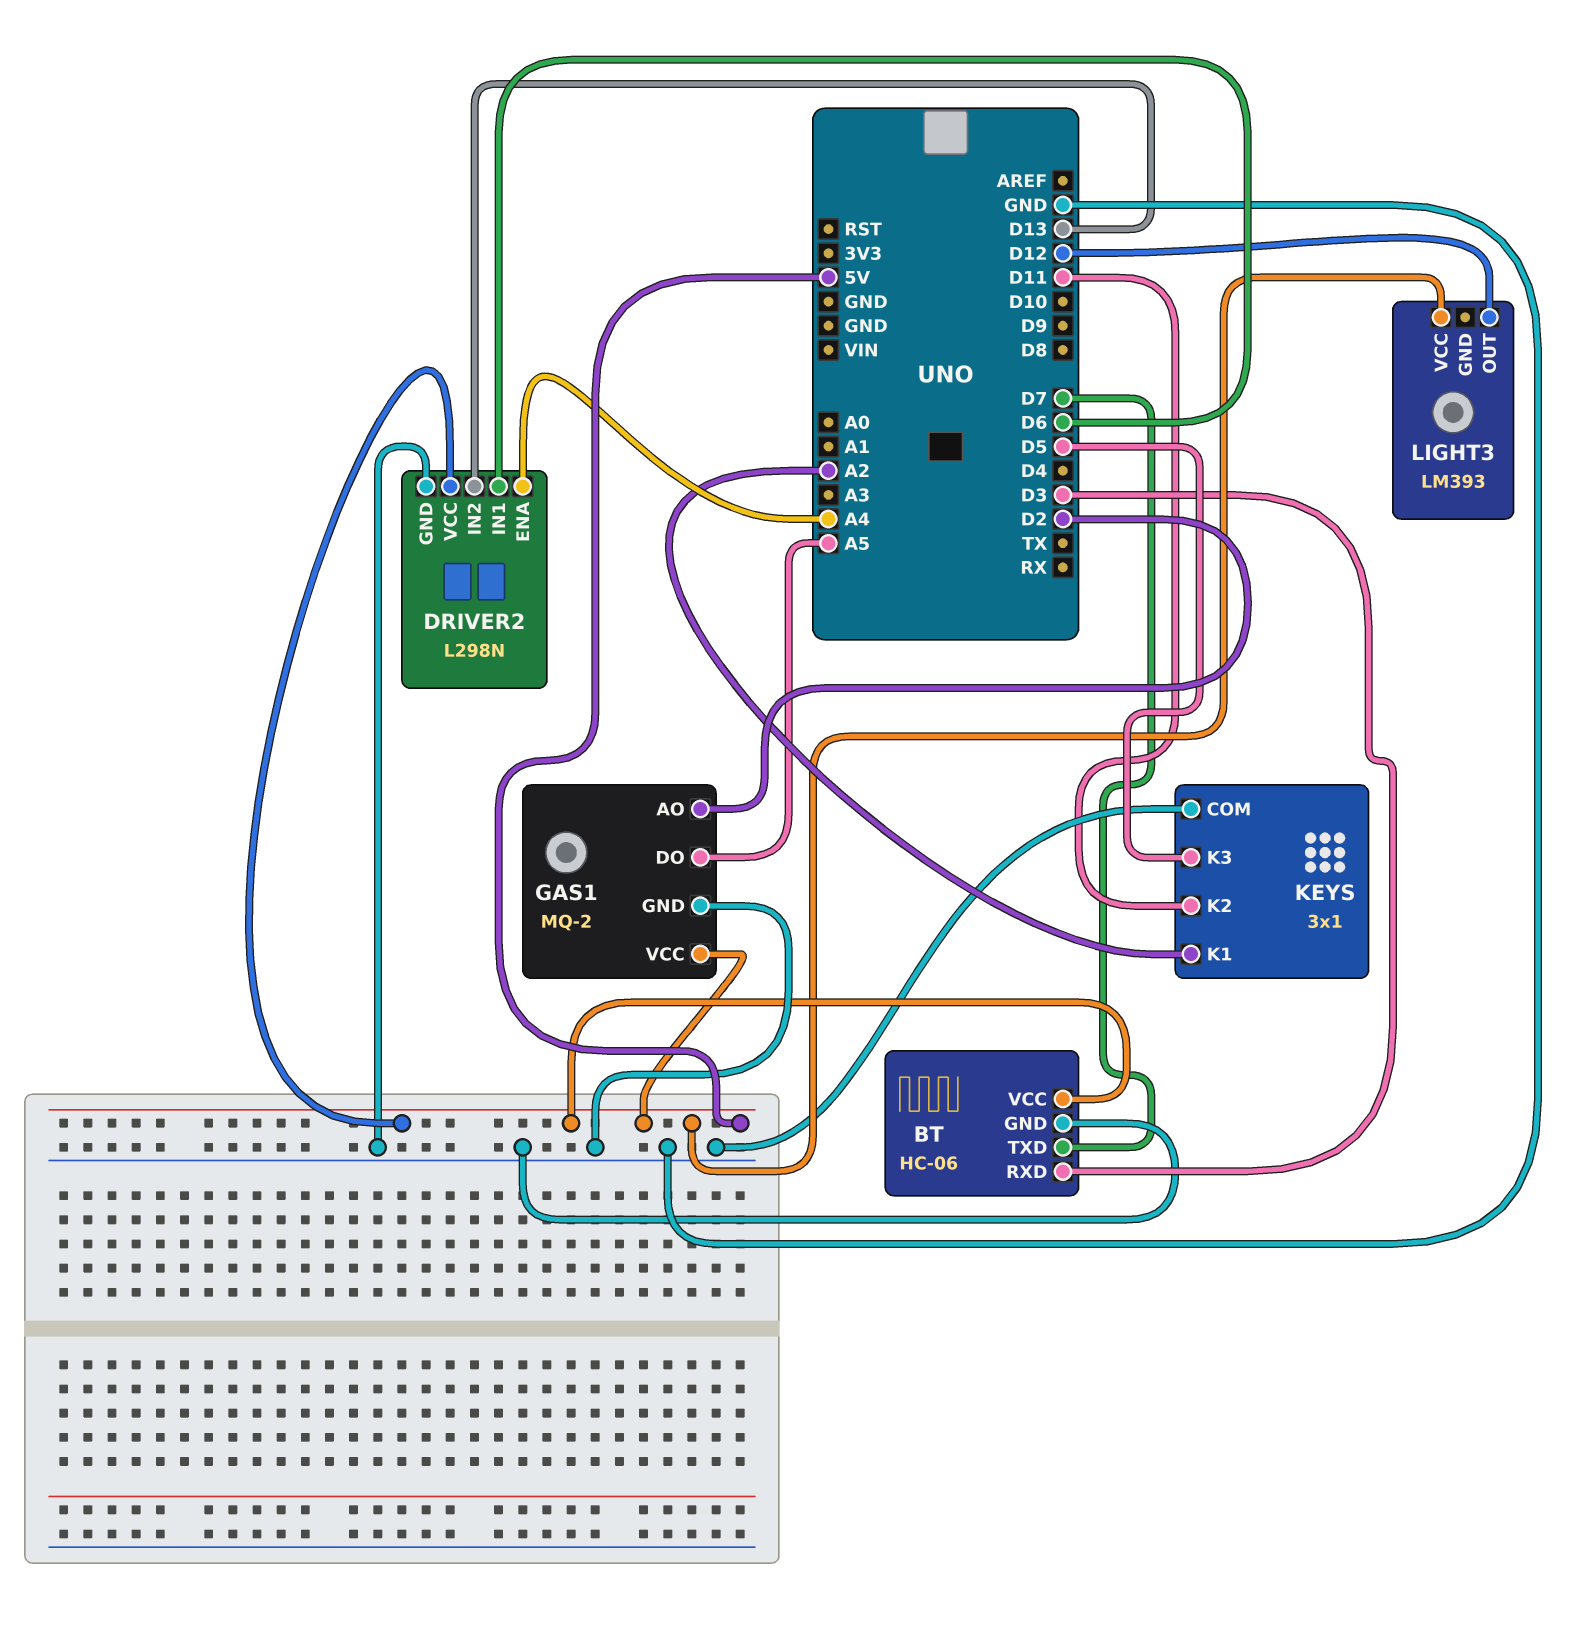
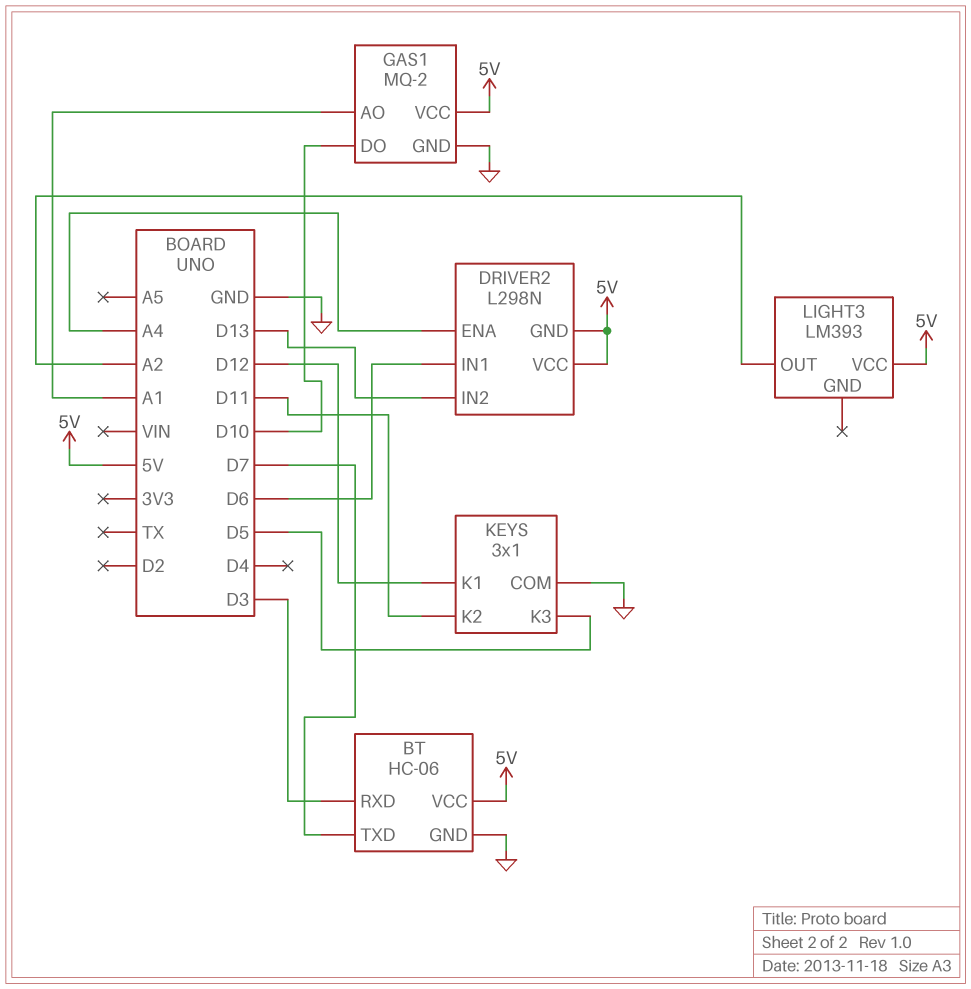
DRIVER2 pin GND: GND -> 5V
GAS1 pin AO: D2 -> A1
GAS1 pin DO: A5 -> D10
KEYS pin K1: A2 -> D12
LIGHT3 pin OUT: D12 -> A2

